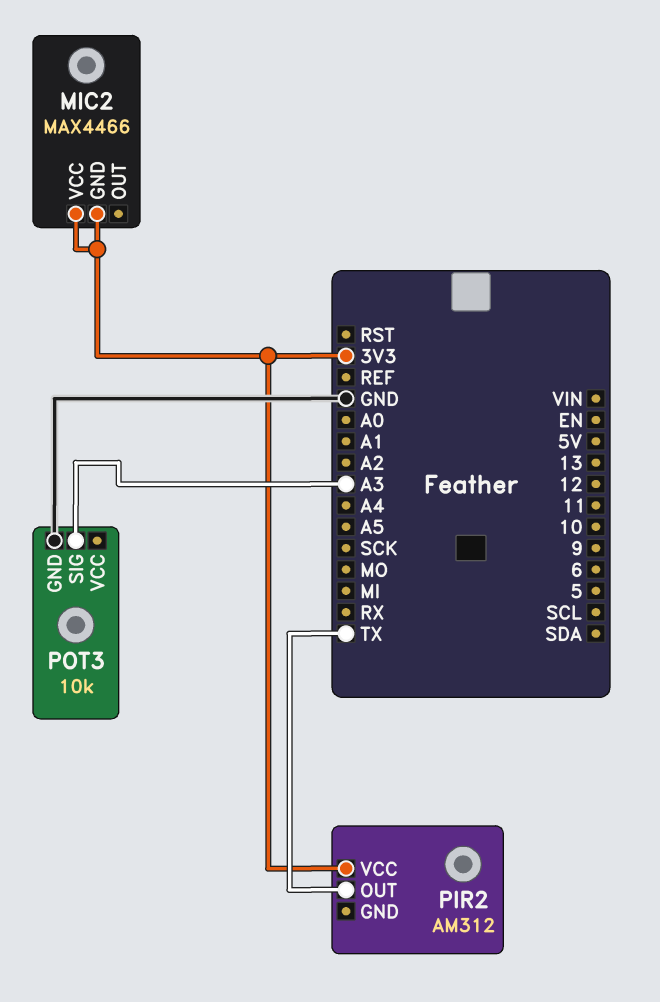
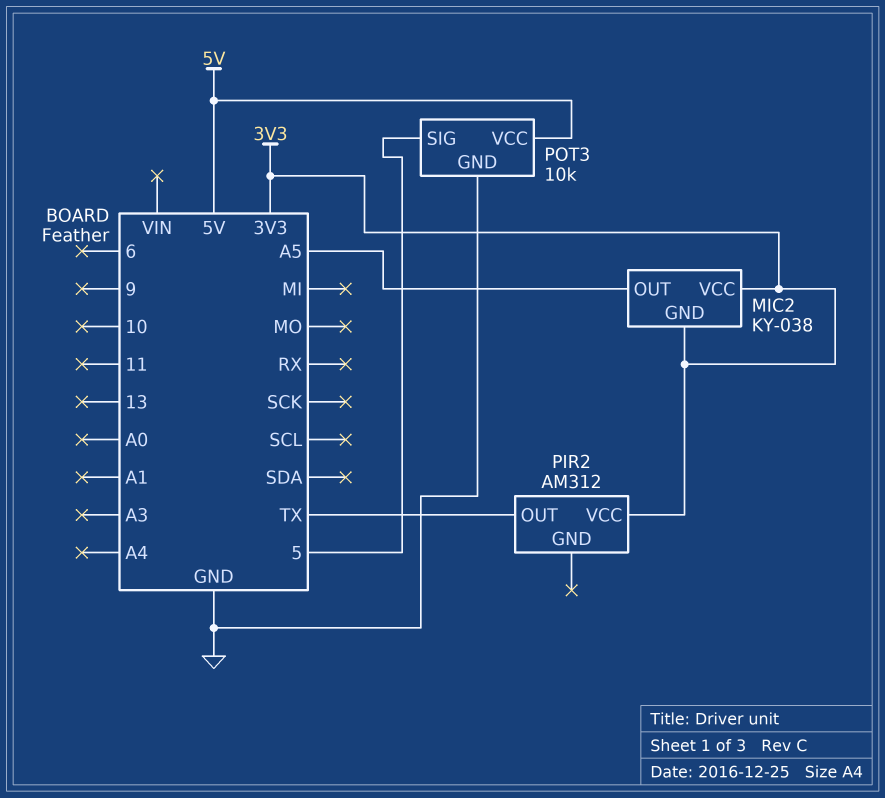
MIC2: MAX4466 -> KY-038
MIC2 pin OUT: none -> A5
POT3 pin SIG: A3 -> 5
POT3 pin VCC: none -> 5V

